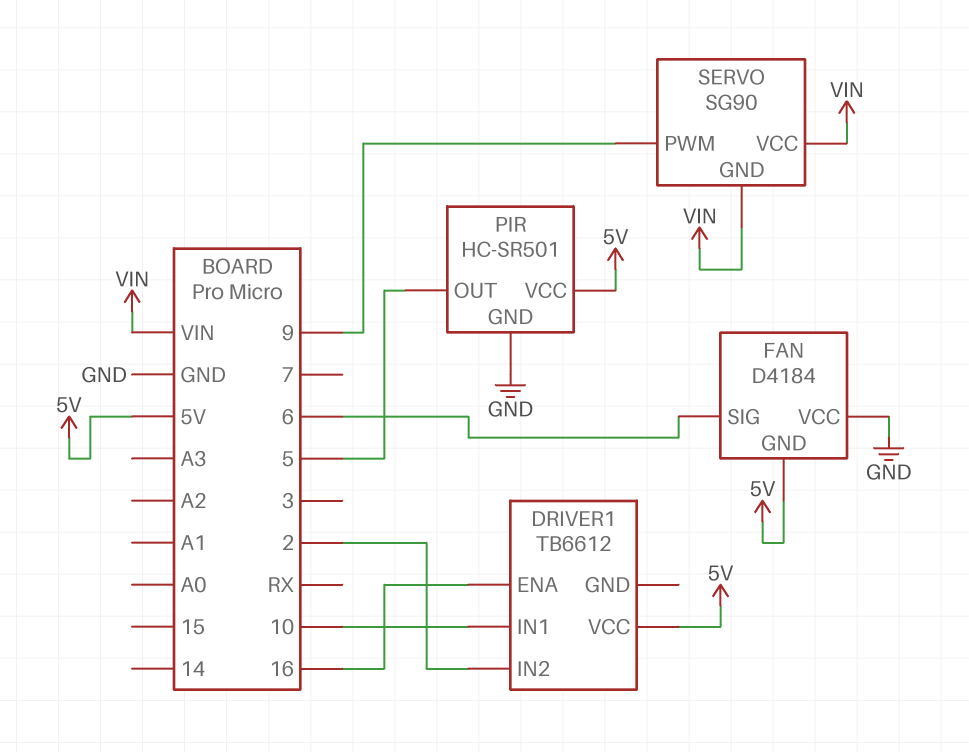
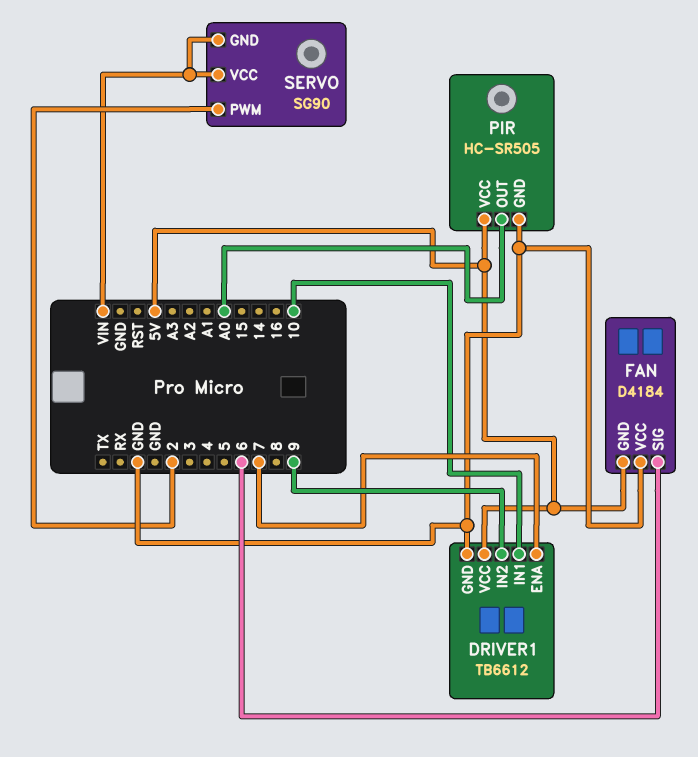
DRIVER1 pin ENA: 16 -> 7
DRIVER1 pin GND: none -> GND
DRIVER1 pin IN2: 2 -> 9
PIR: HC-SR501 -> HC-SR505
PIR pin OUT: 5 -> A0
SERVO pin PWM: 9 -> 2

